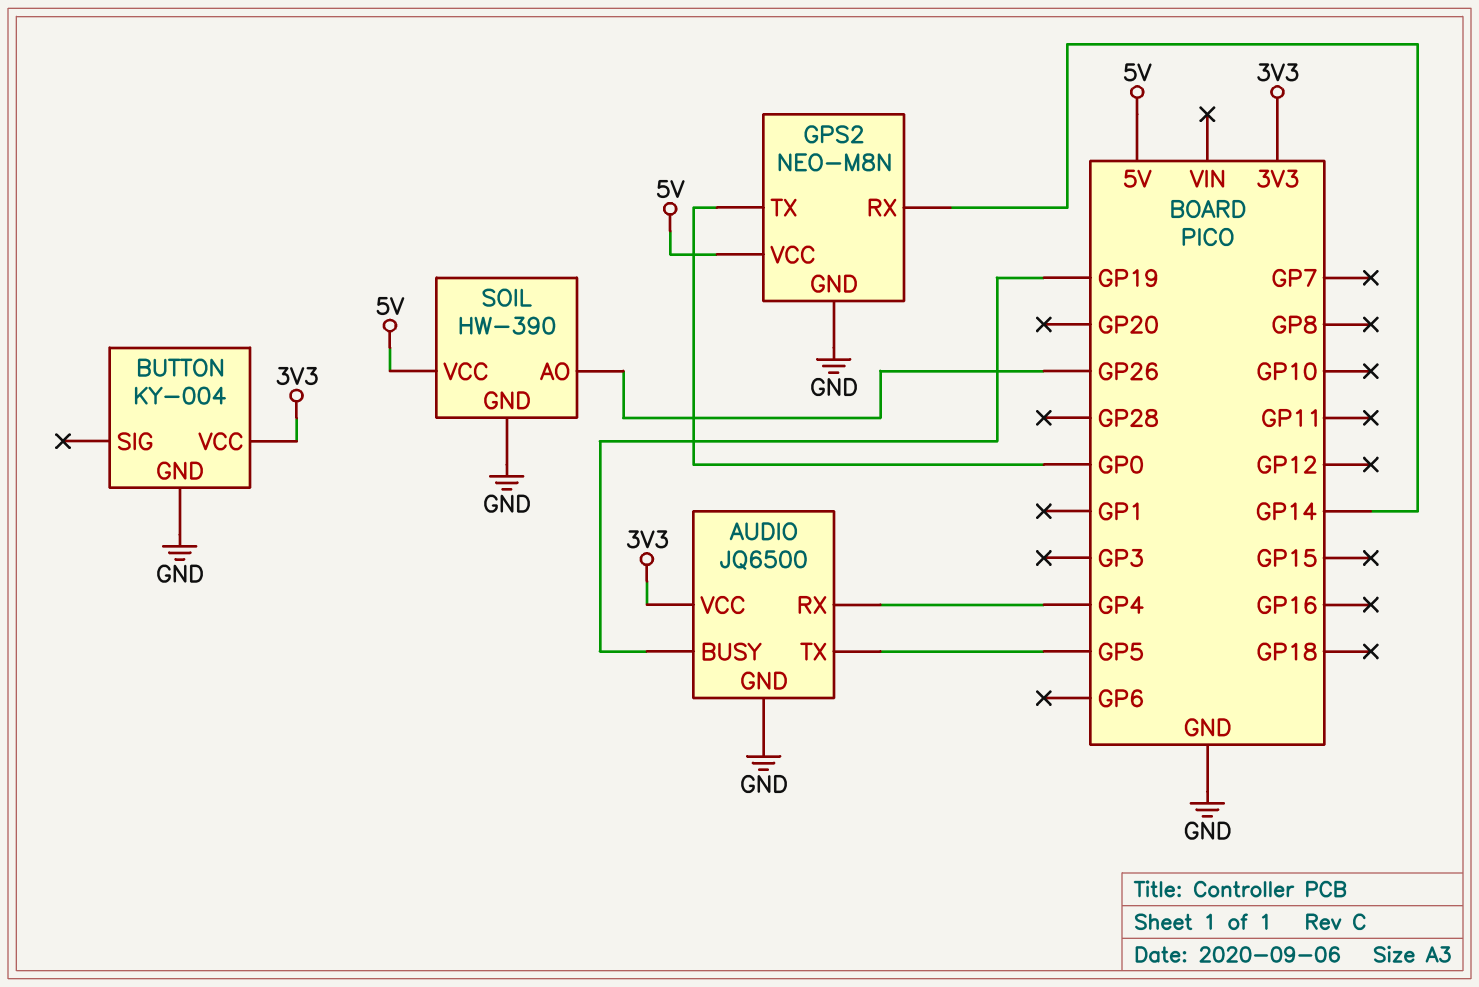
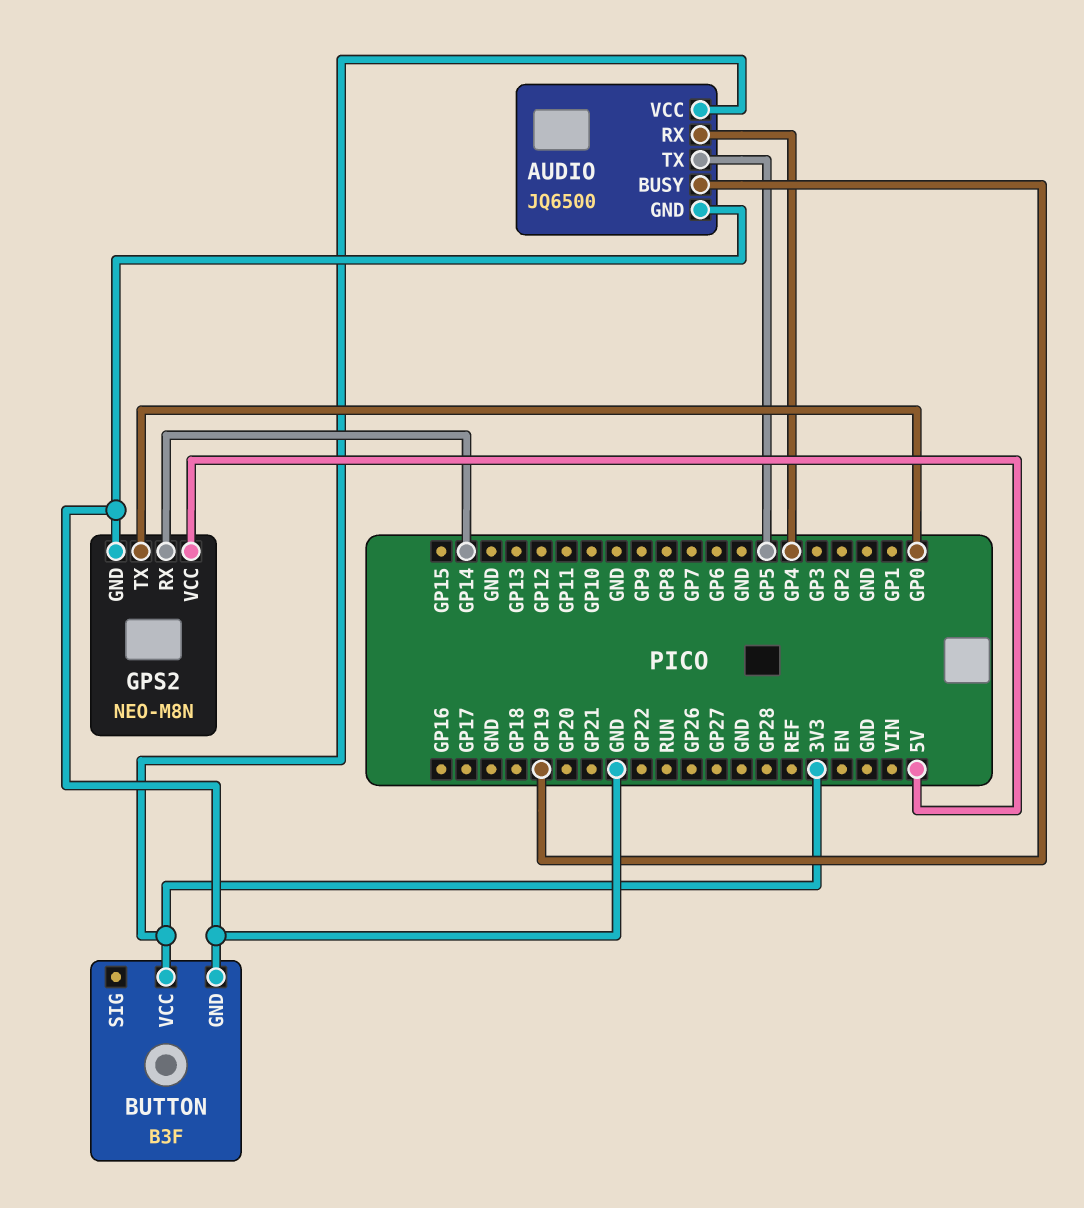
BUTTON: KY-004 -> B3F
SOIL: HW-390 -> none
SOIL pin AO: GP26 -> none
SOIL pin GND: GND -> none
SOIL pin VCC: 5V -> none

